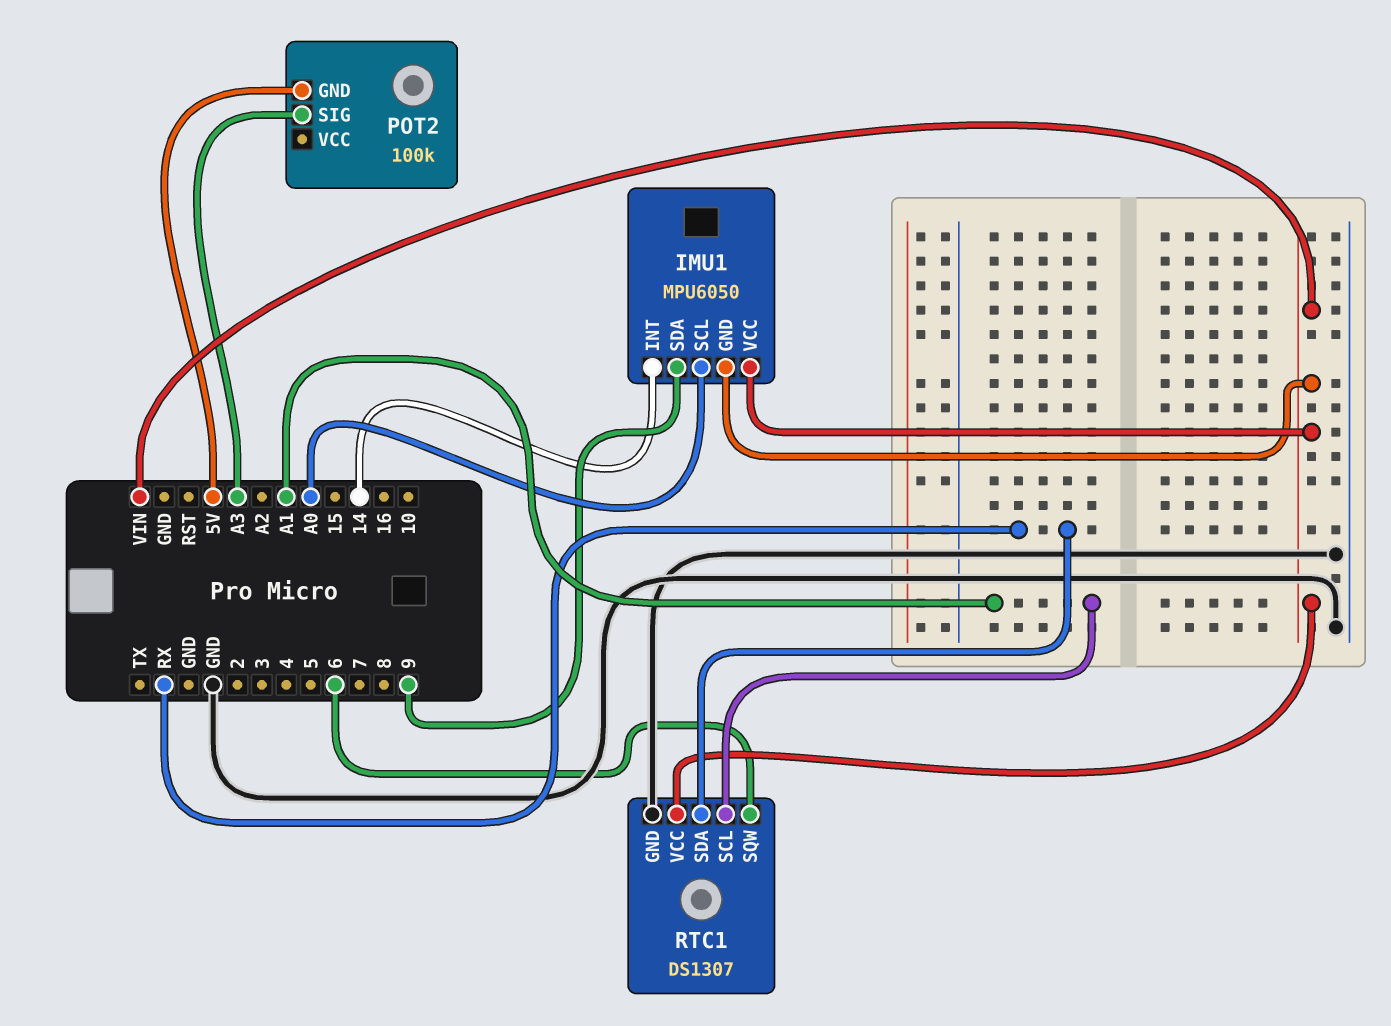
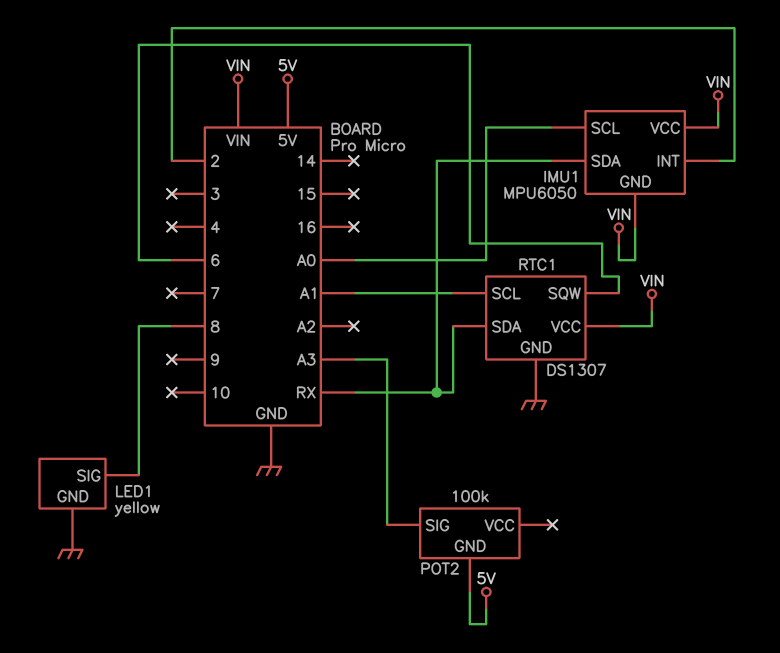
IMU1 pin INT: 14 -> 2
IMU1 pin SDA: 9 -> RX
LED1: none -> yellow
LED1 pin GND: none -> GND
LED1 pin SIG: none -> 8

